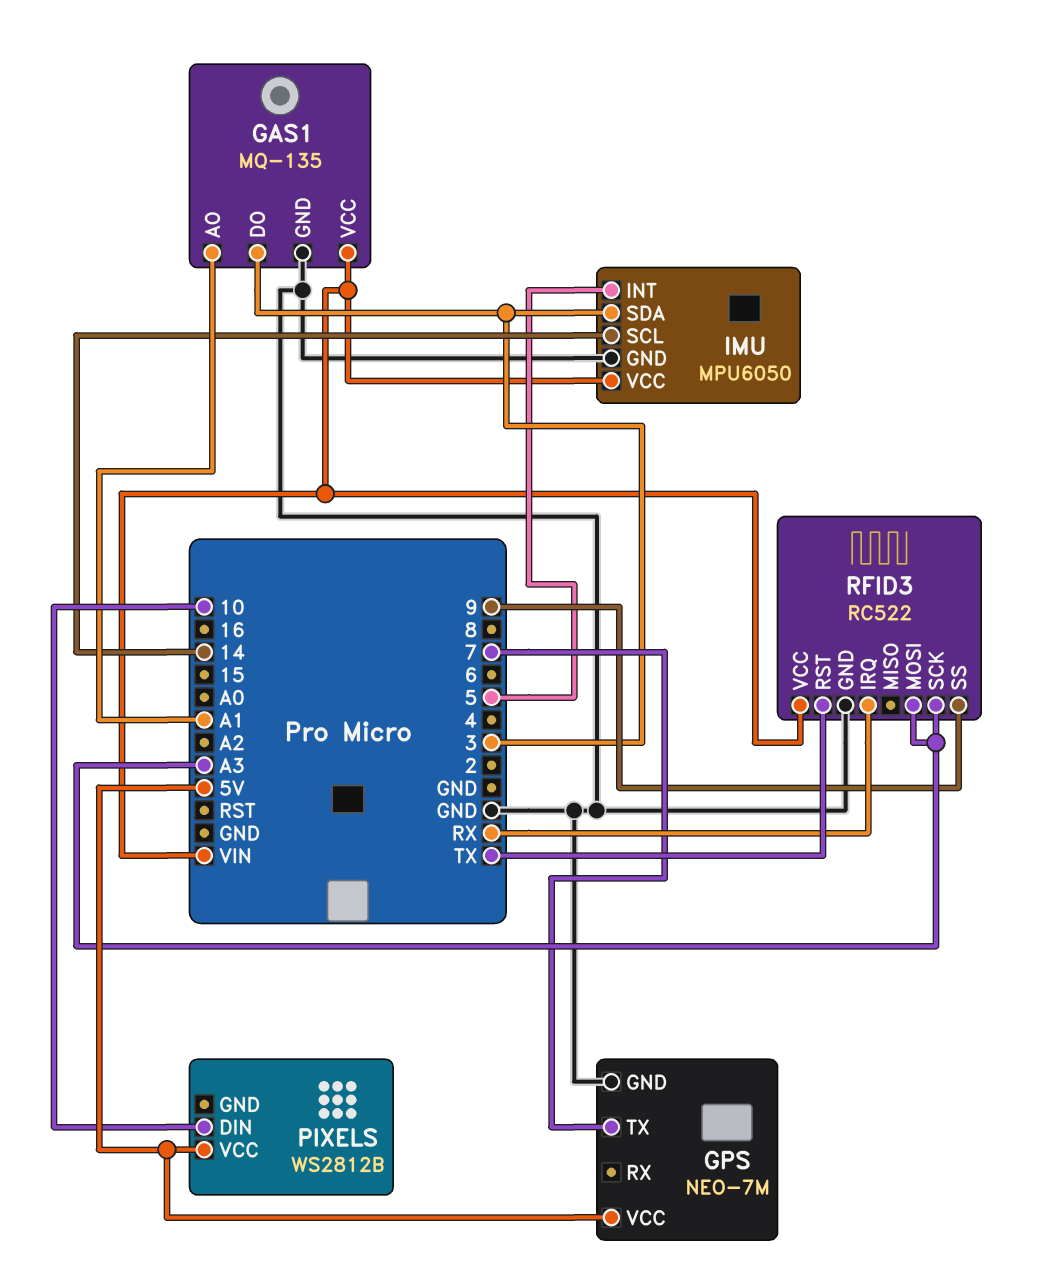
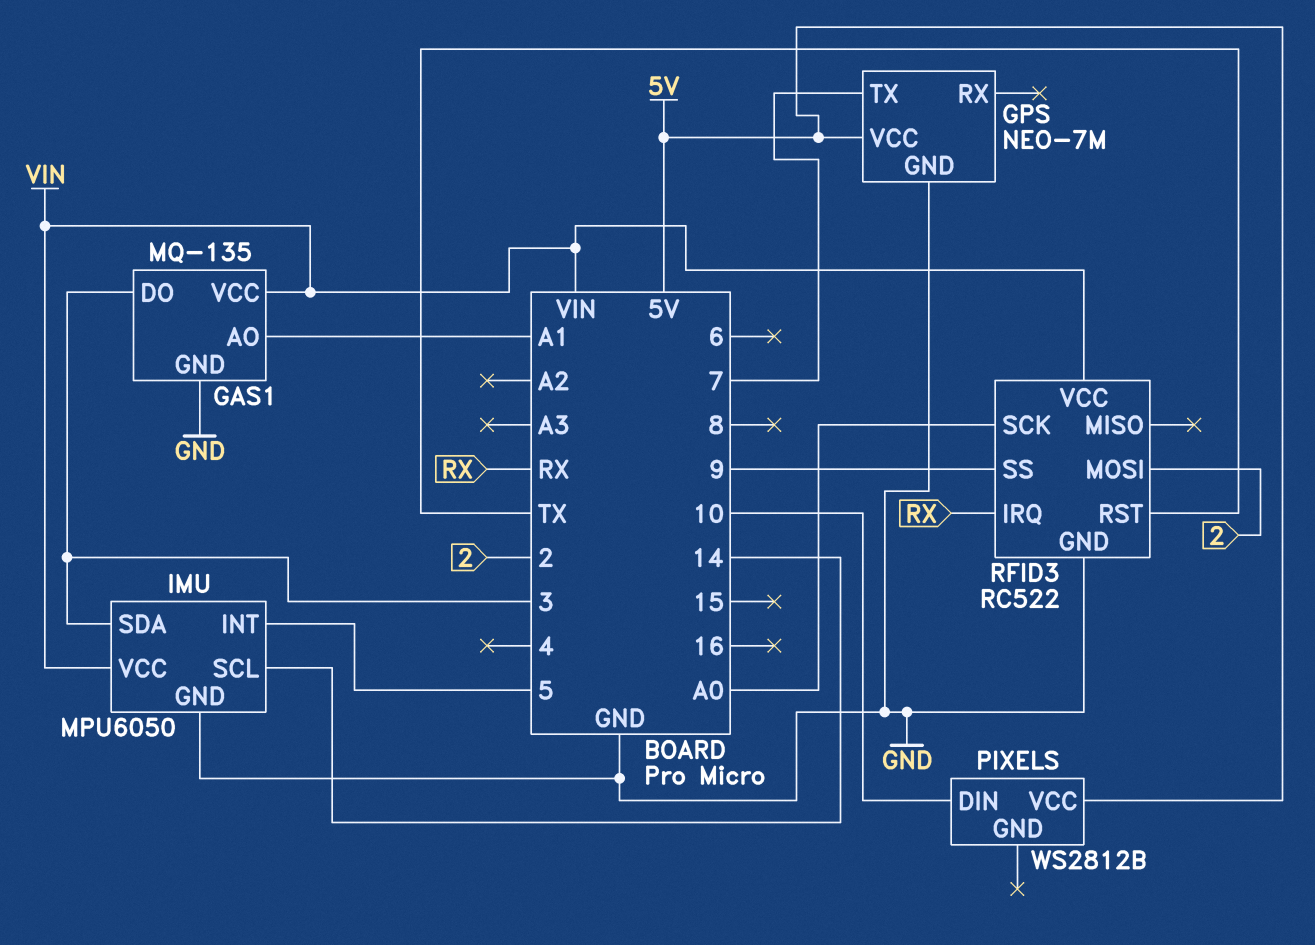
RFID3 pin MOSI: A3 -> 2
RFID3 pin SCK: A3 -> A0

